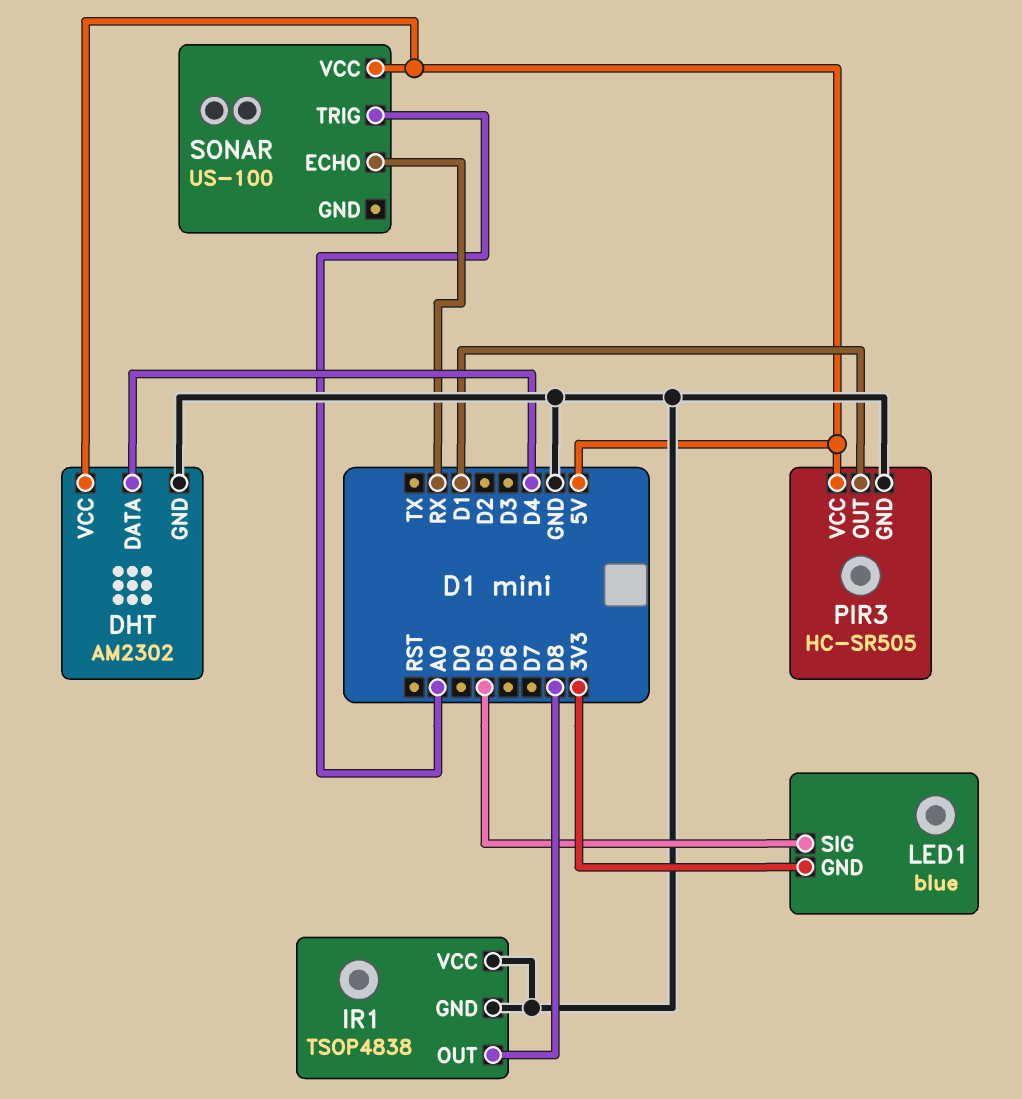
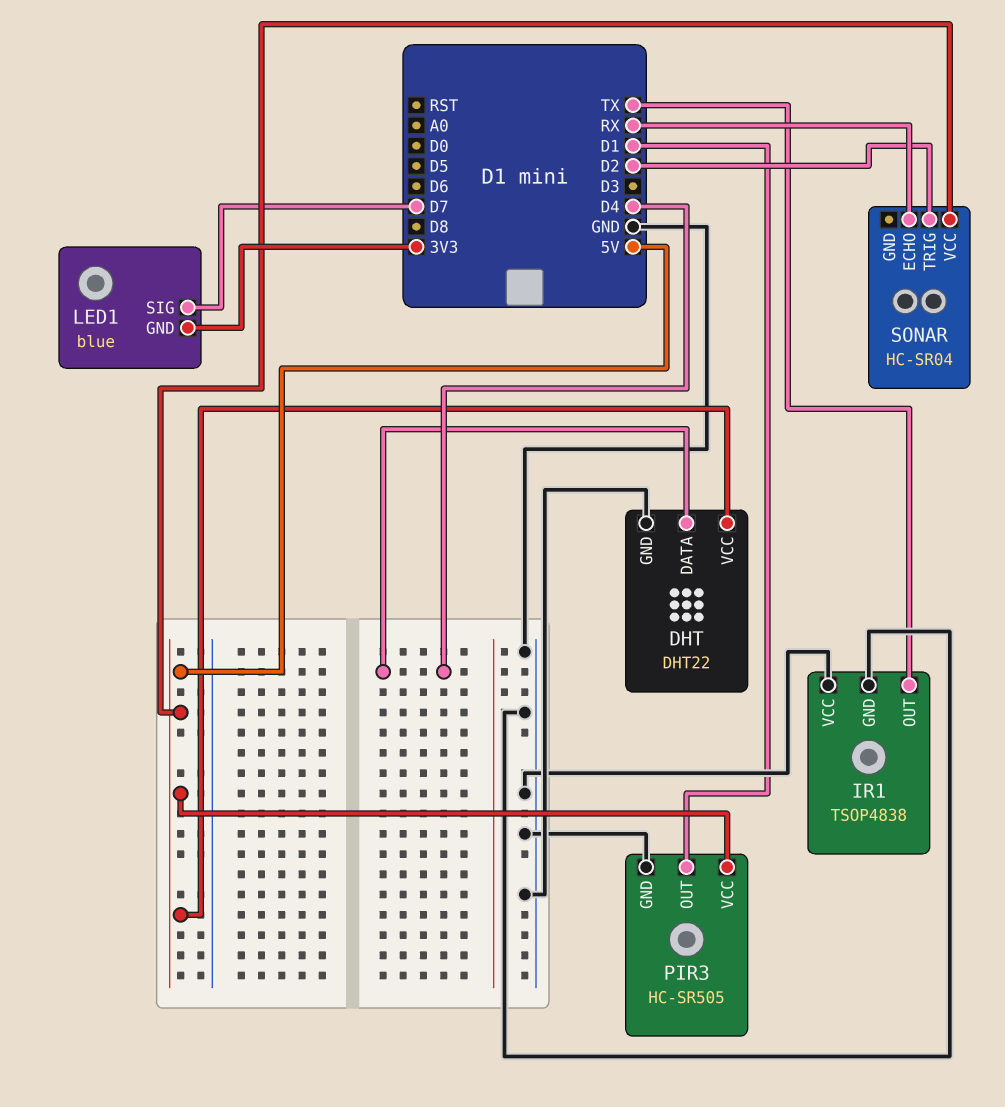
DHT: AM2302 -> DHT22
IR1 pin OUT: D8 -> TX
LED1 pin SIG: D5 -> D7
SONAR: US-100 -> HC-SR04
SONAR pin TRIG: A0 -> D2

